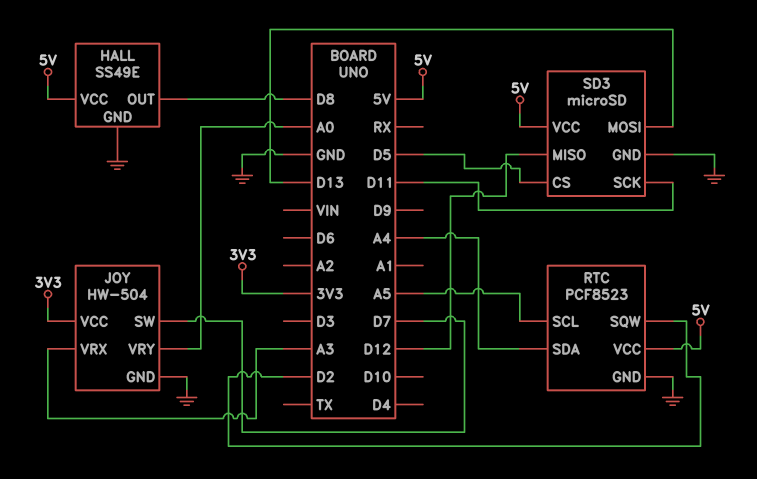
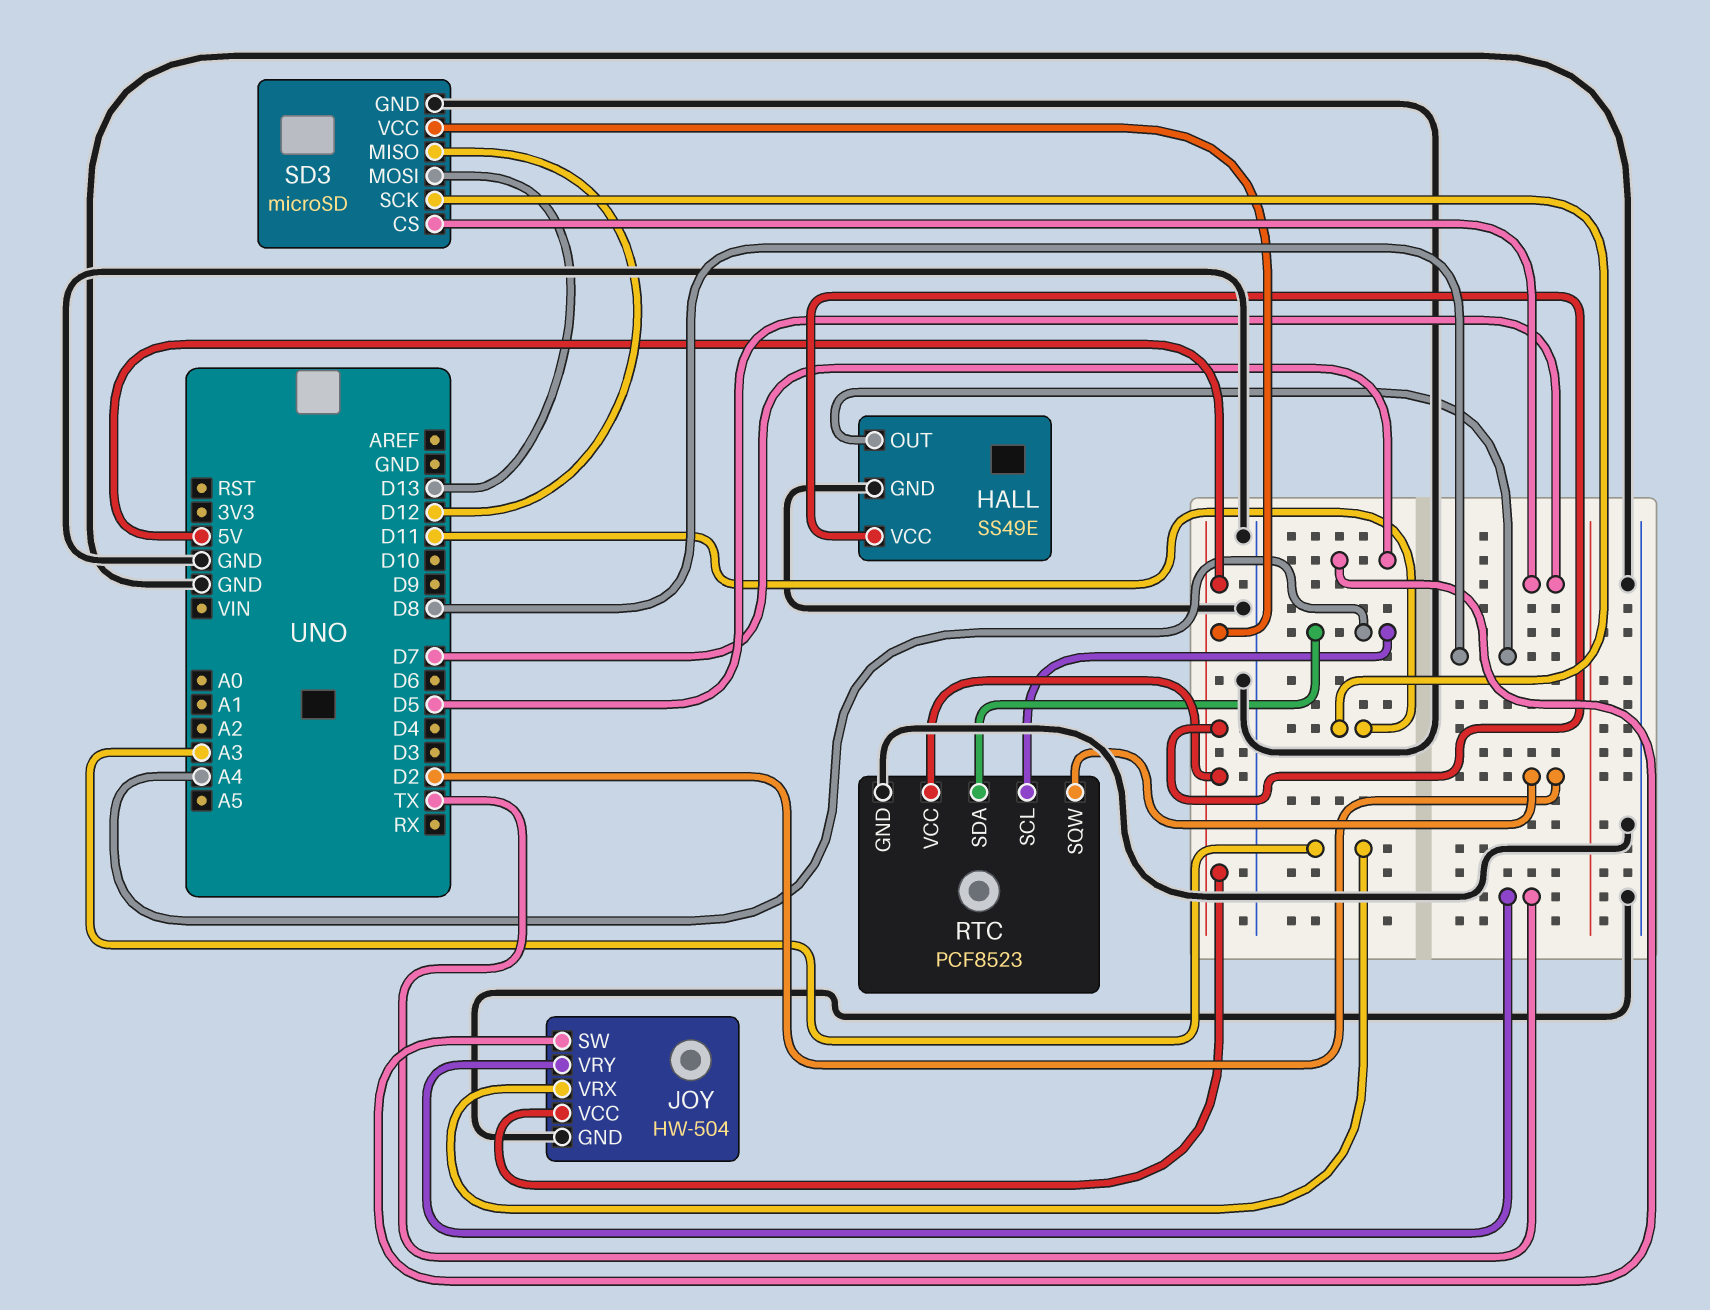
JOY pin VCC: 3V3 -> 5V
JOY pin VRY: A0 -> TX
RTC pin SCL: A5 -> A4

